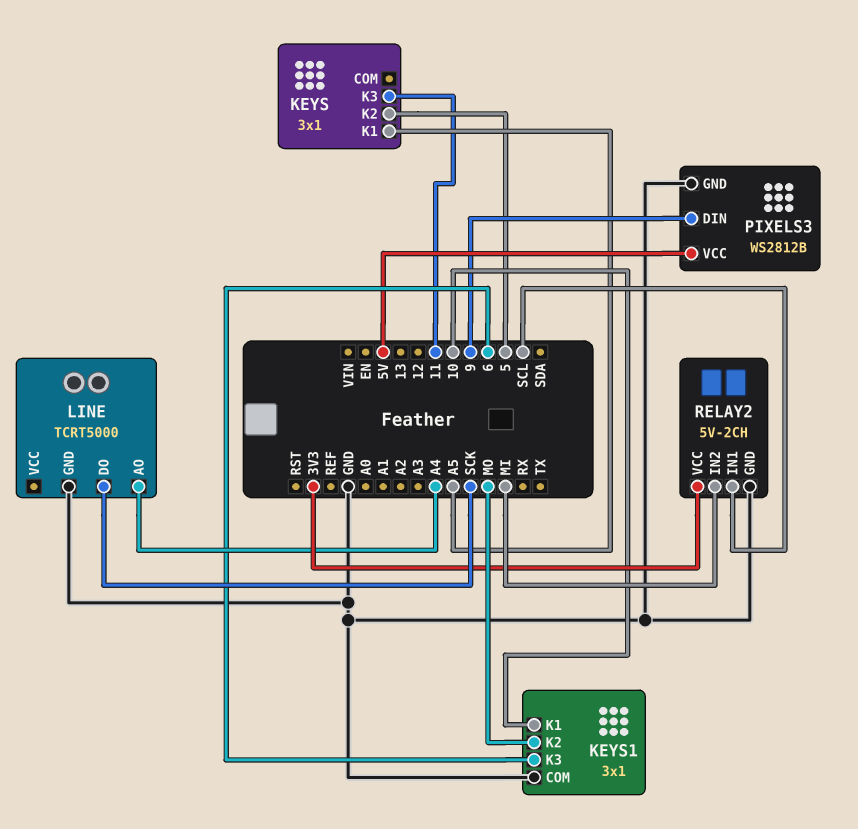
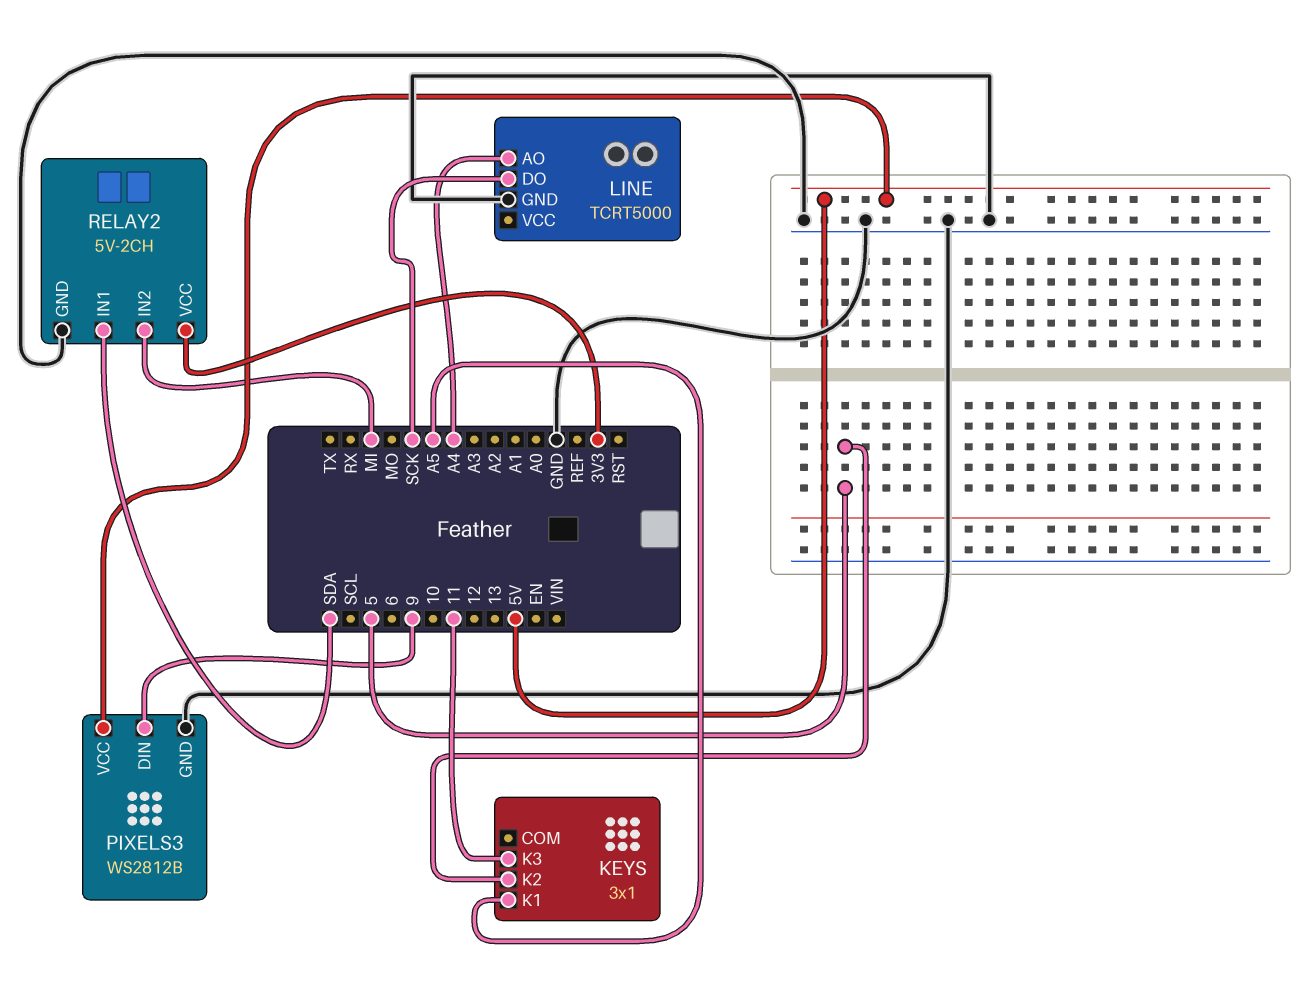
KEYS1: 3x1 -> none
KEYS1 pin COM: GND -> none
KEYS1 pin K1: 10 -> none
KEYS1 pin K2: MO -> none
KEYS1 pin K3: 6 -> none
RELAY2 pin IN1: SCL -> SDA

